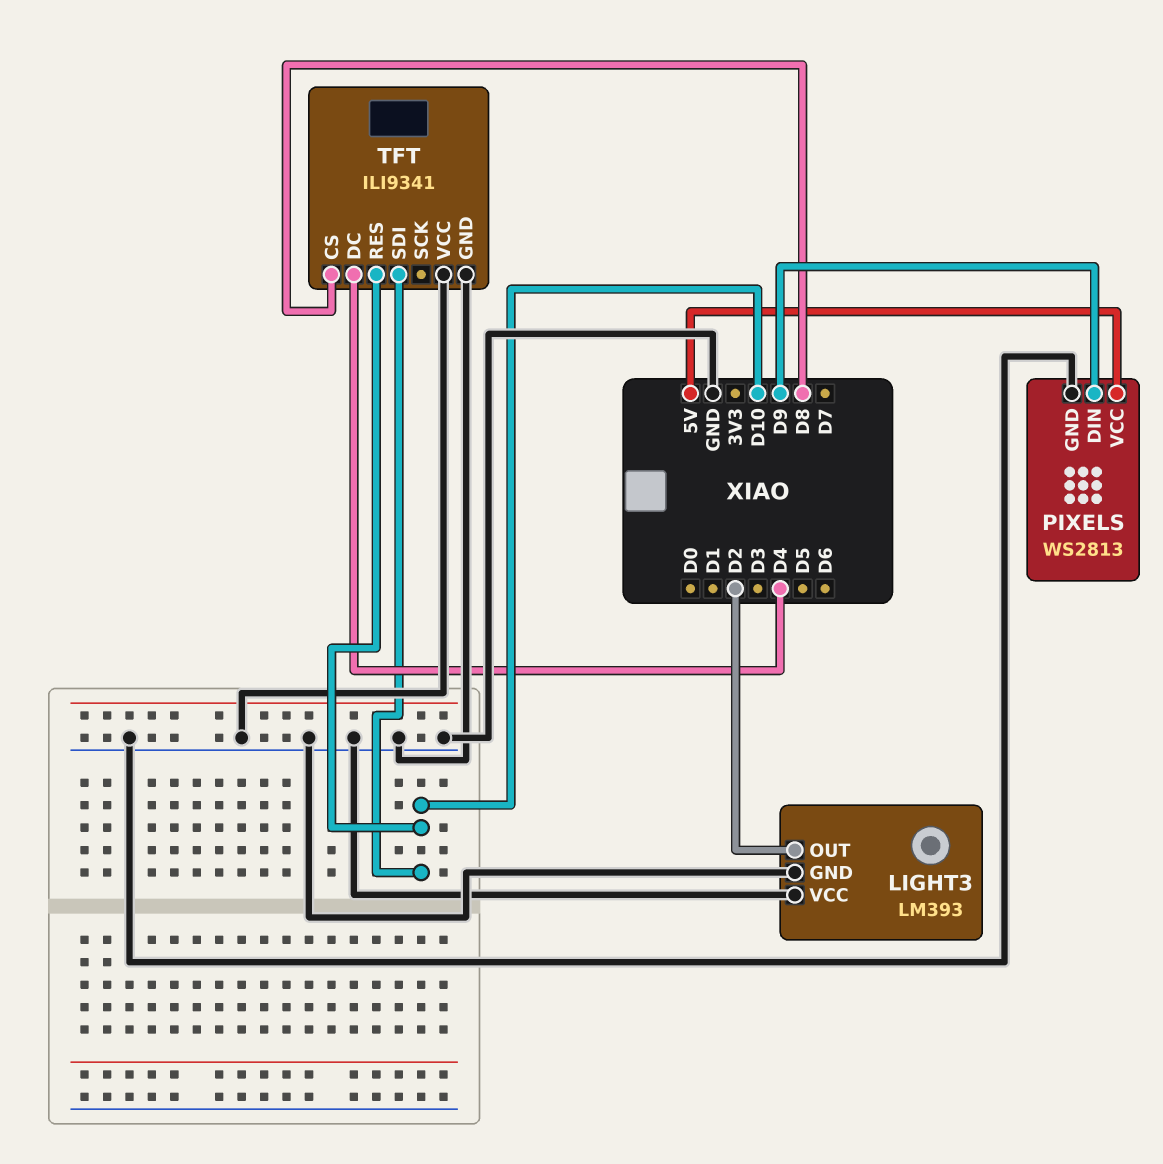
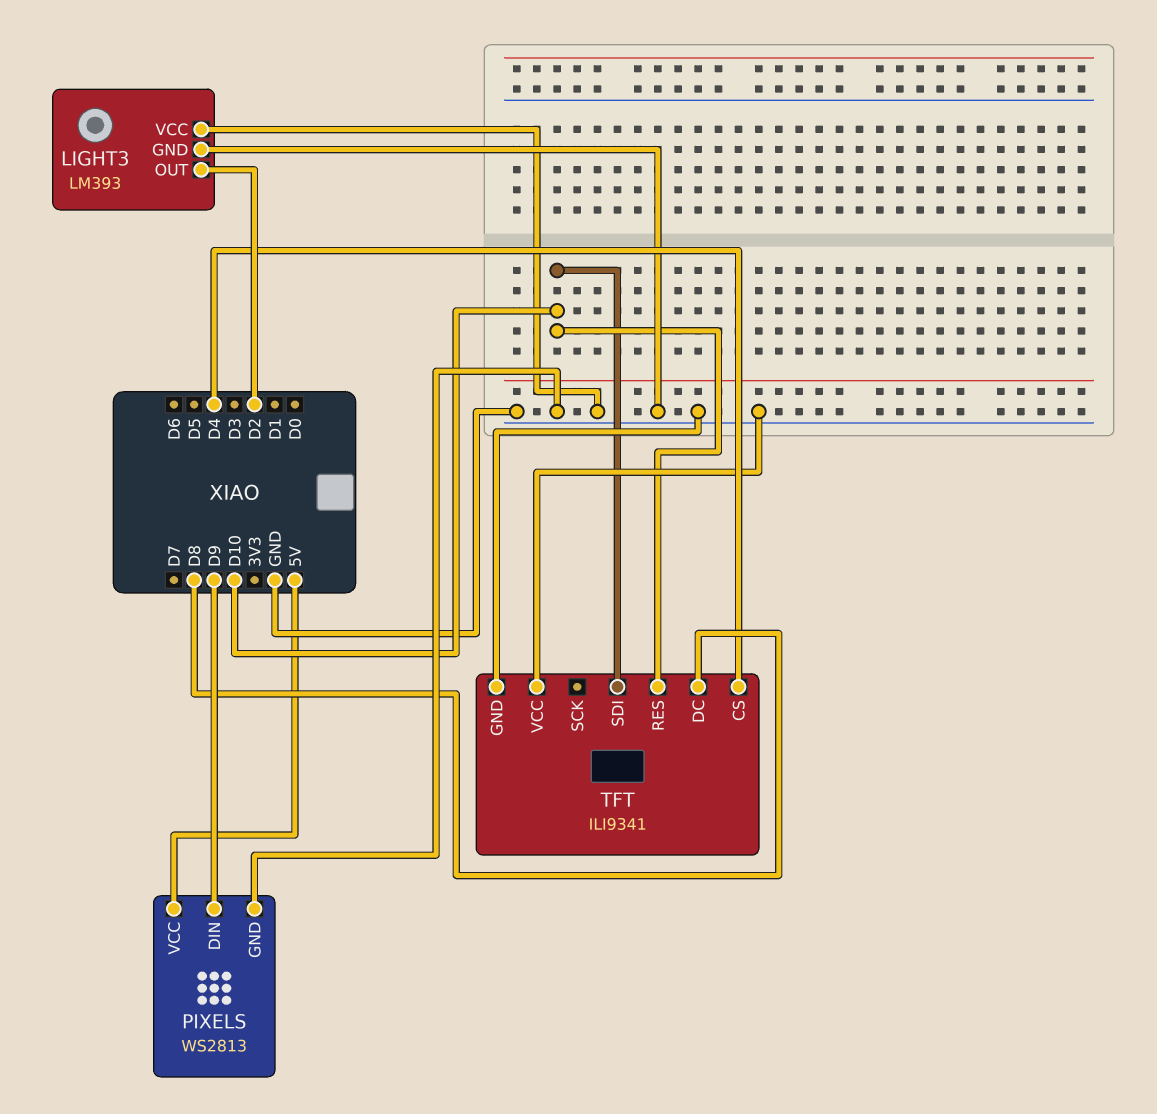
TFT pin CS: D8 -> D4
TFT pin DC: D4 -> D8

